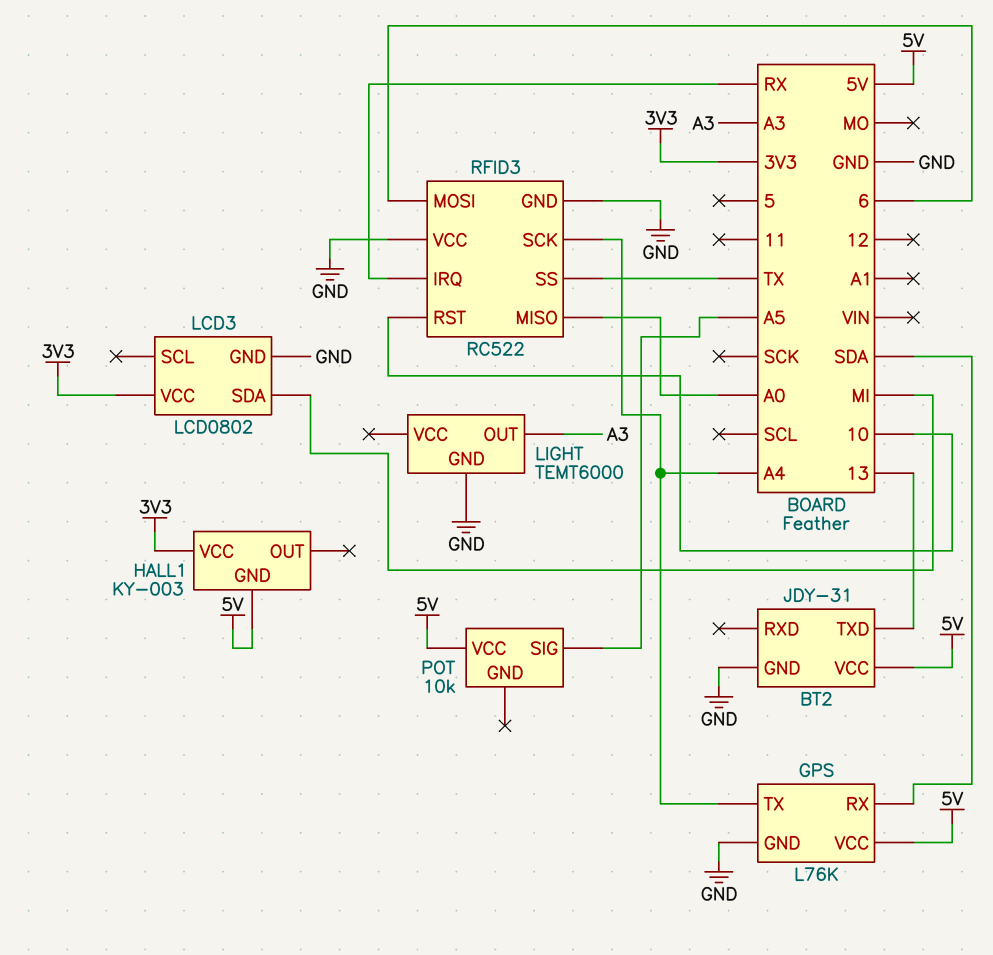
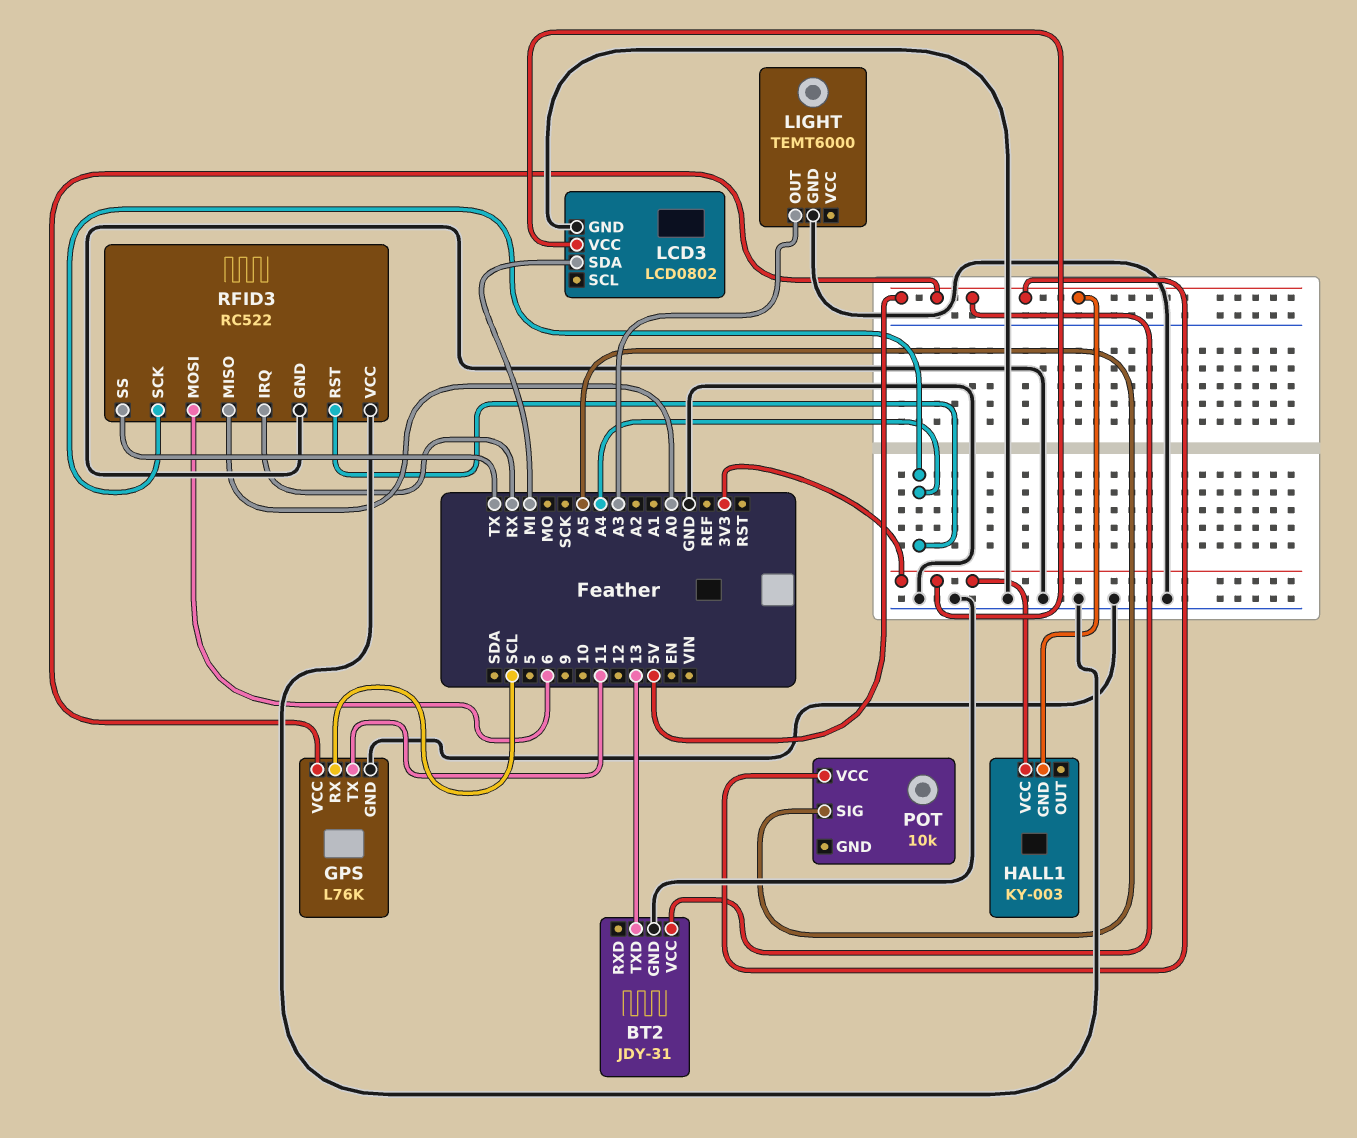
GPS pin RX: SDA -> SCL
GPS pin TX: A4 -> 11
RFID3 pin RST: 10 -> A4

